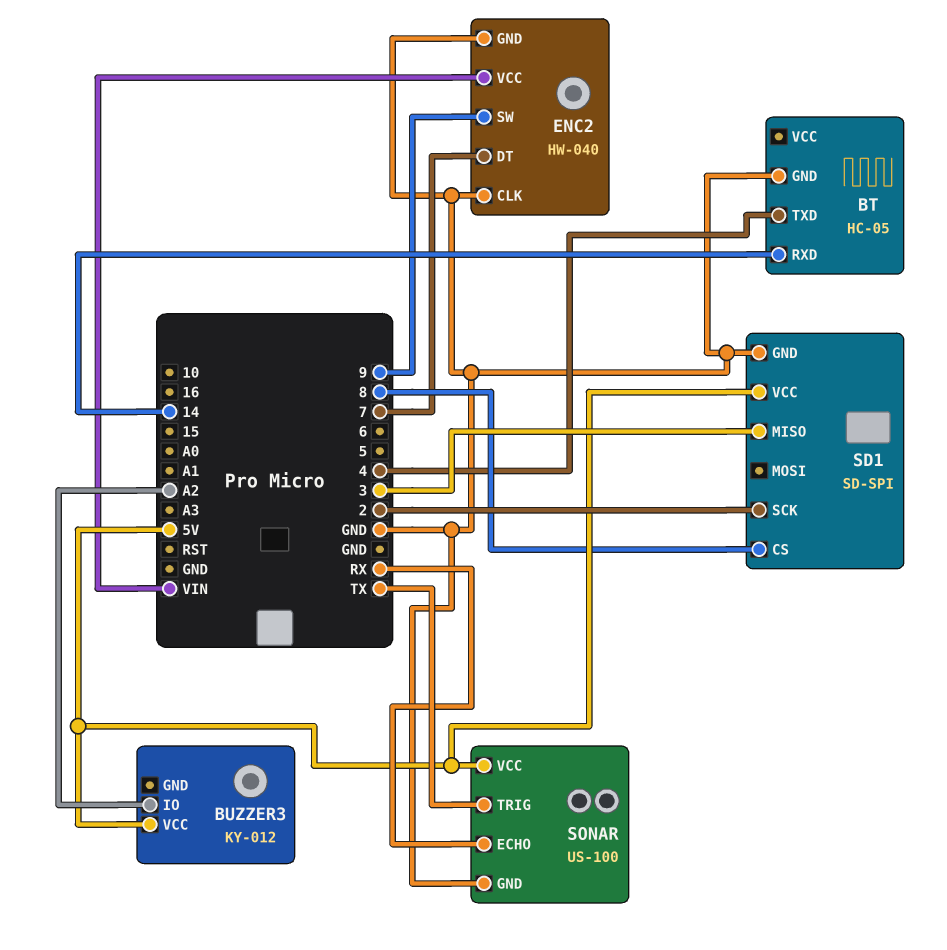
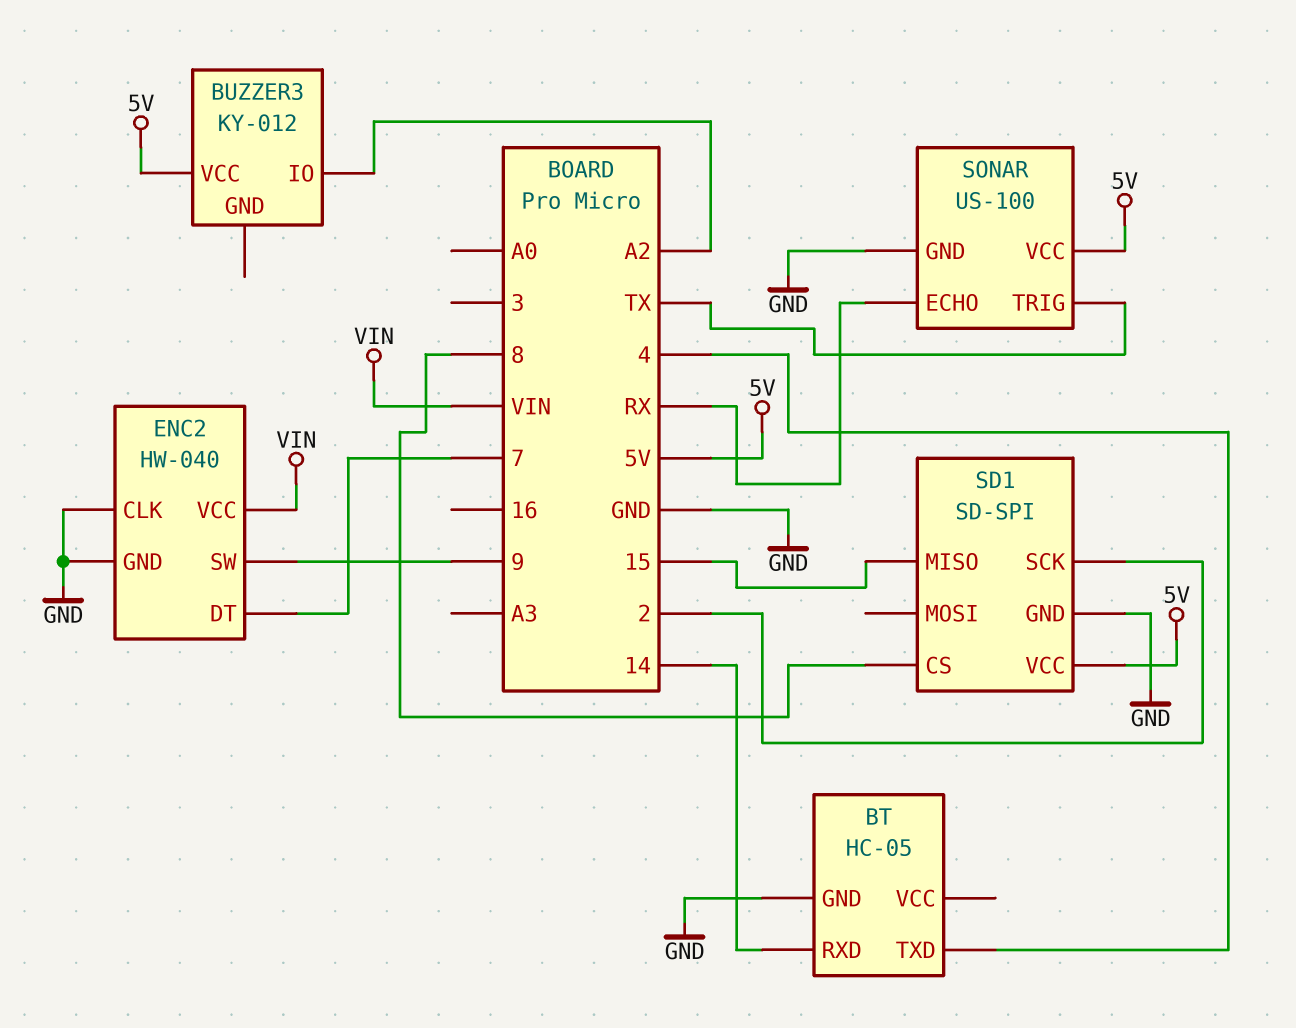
SD1 pin MISO: 3 -> 15

